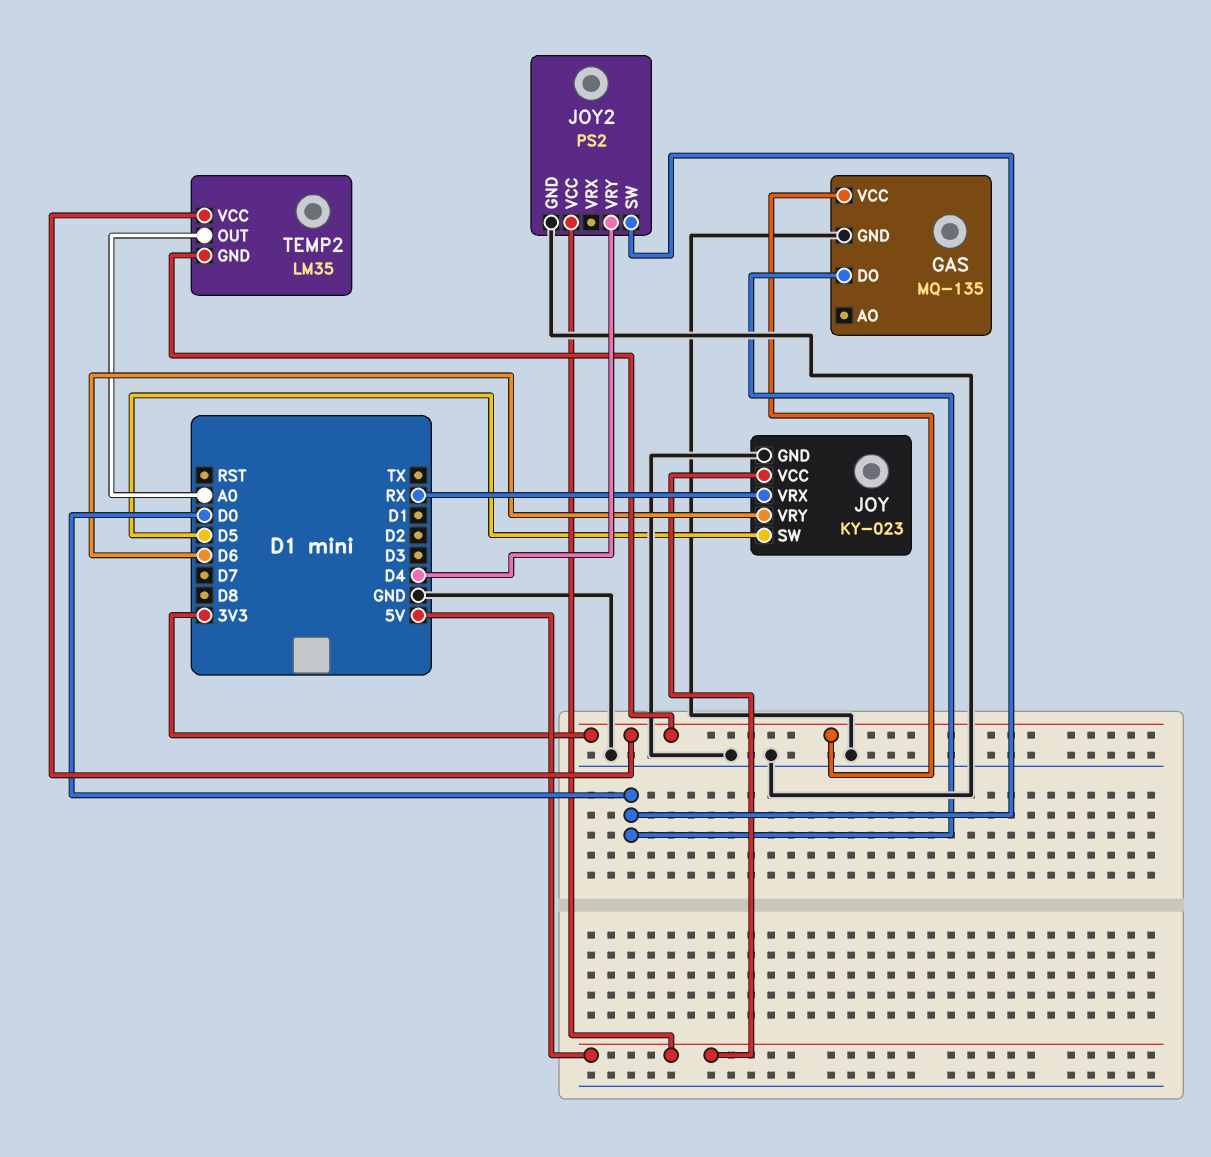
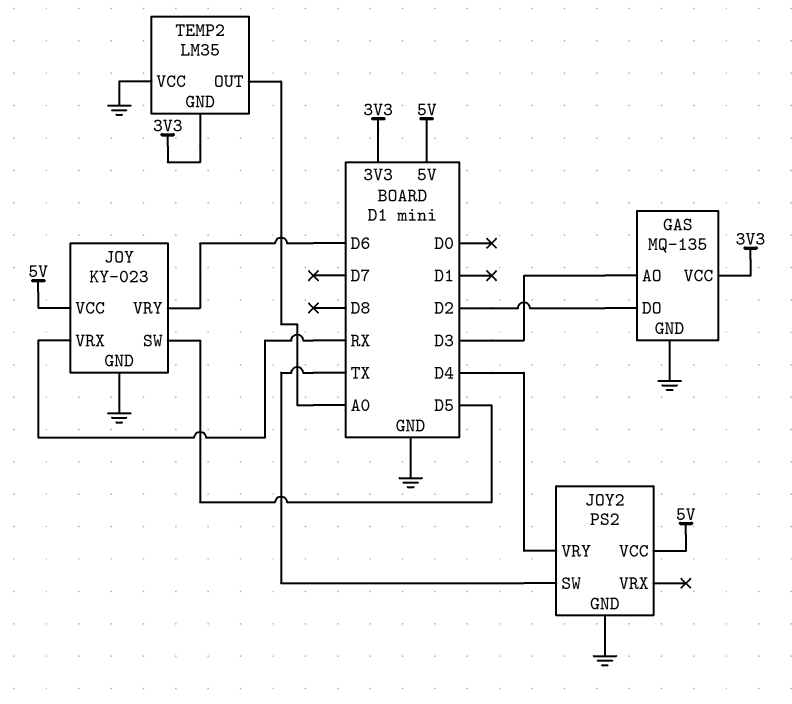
GAS pin AO: none -> D3
GAS pin DO: D0 -> D2
JOY2 pin SW: D0 -> TX
TEMP2 pin VCC: 3V3 -> GND

